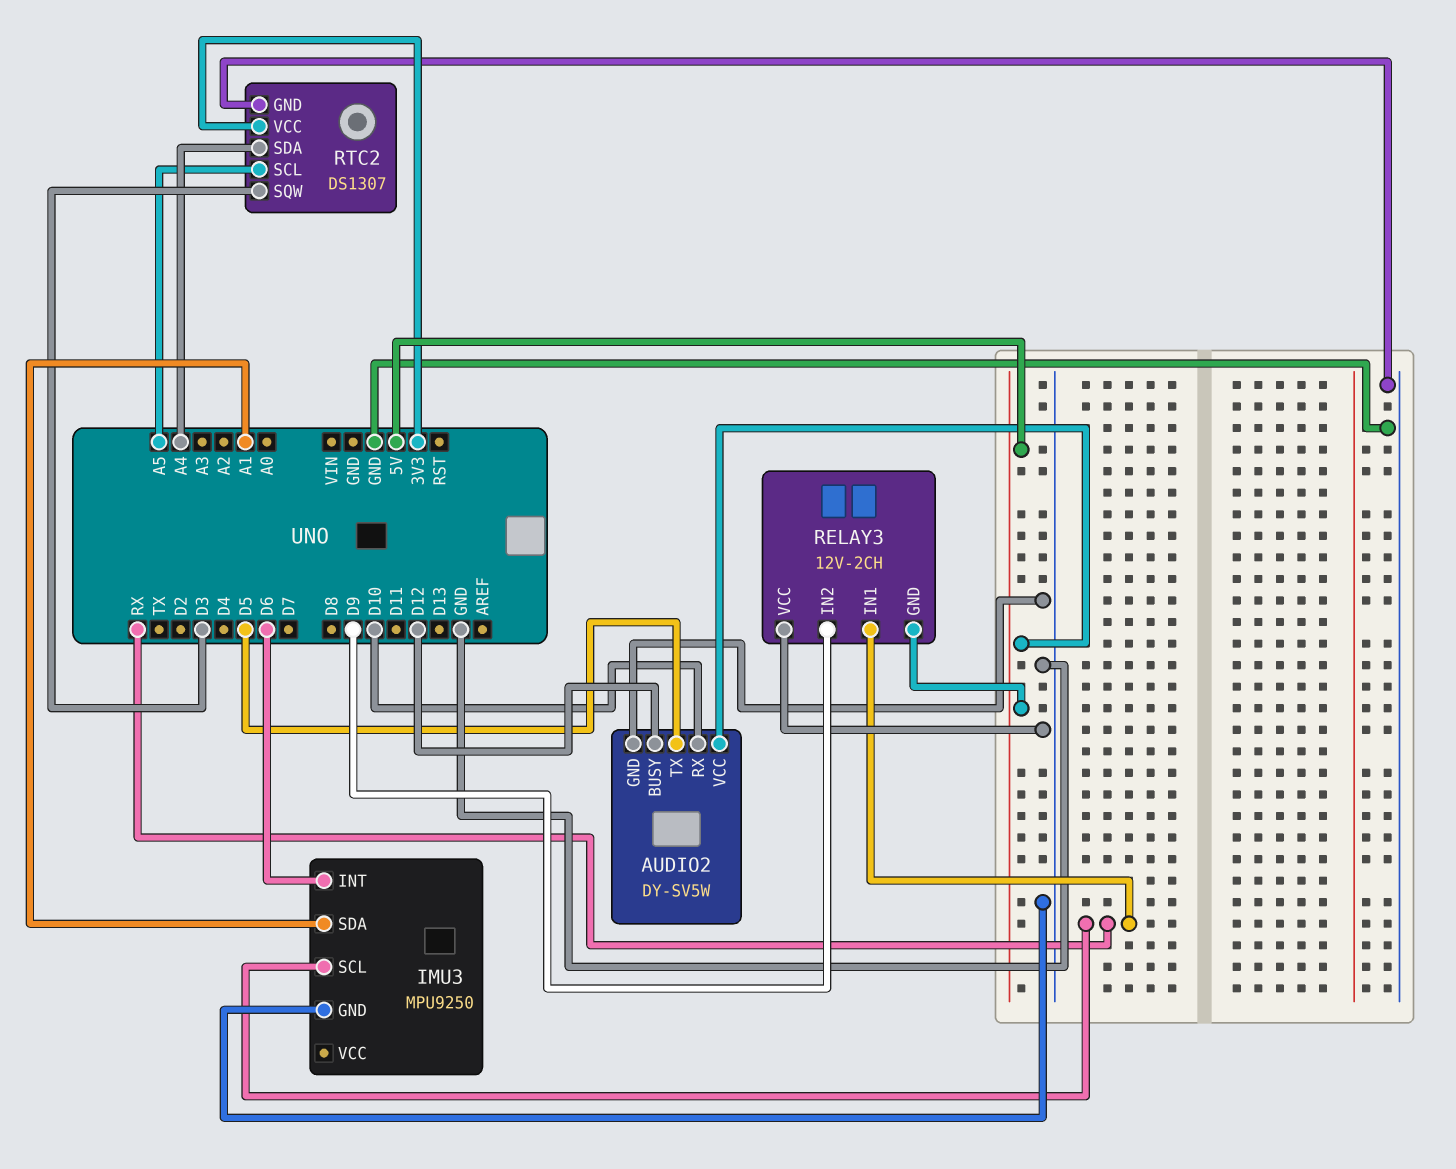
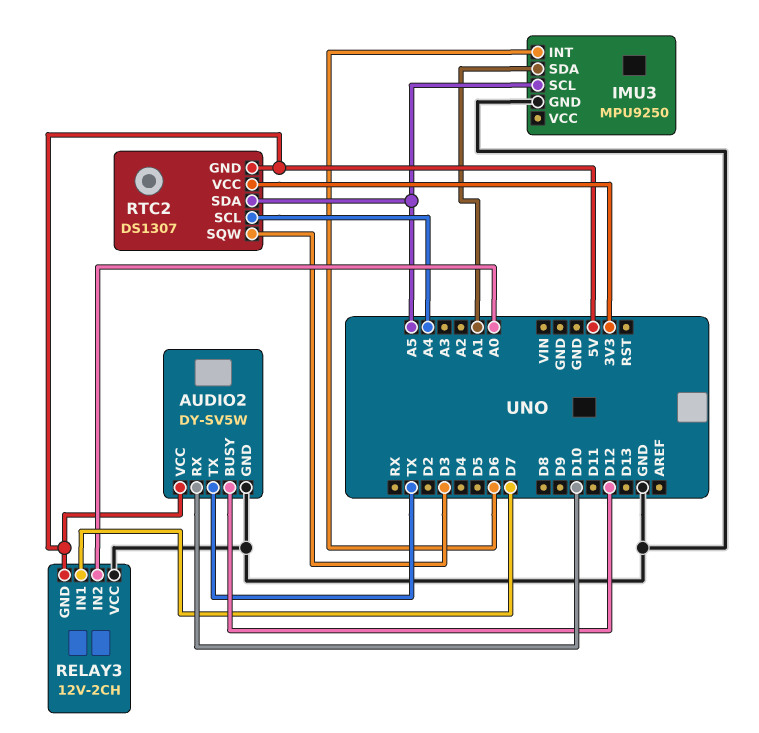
AUDIO2 pin TX: D5 -> TX
IMU3 pin SCL: RX -> A5
RELAY3 pin IN1: RX -> D7
RELAY3 pin IN2: D9 -> A0
RTC2 pin GND: GND -> 5V
RTC2 pin SCL: A5 -> A4
RTC2 pin SDA: A4 -> A5

